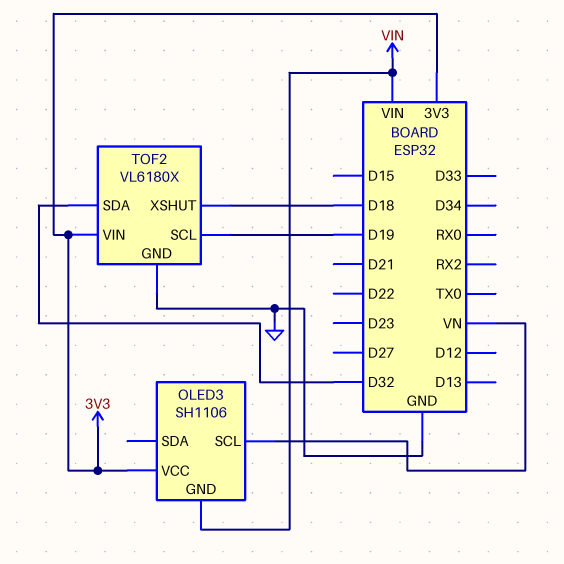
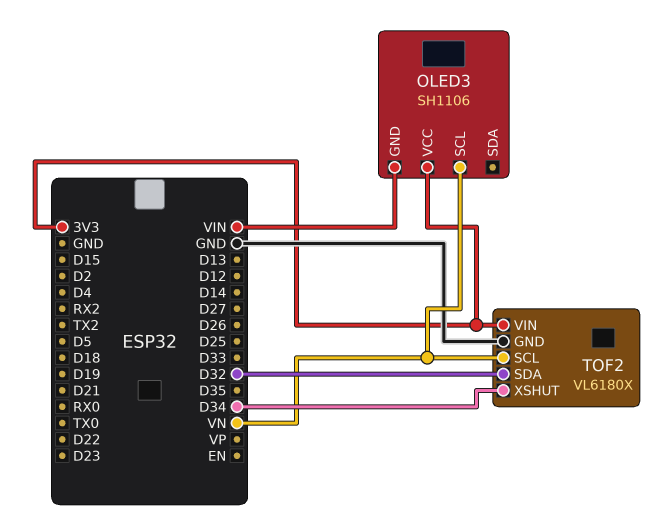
TOF2 pin SCL: D19 -> VN
TOF2 pin XSHUT: D18 -> D34

